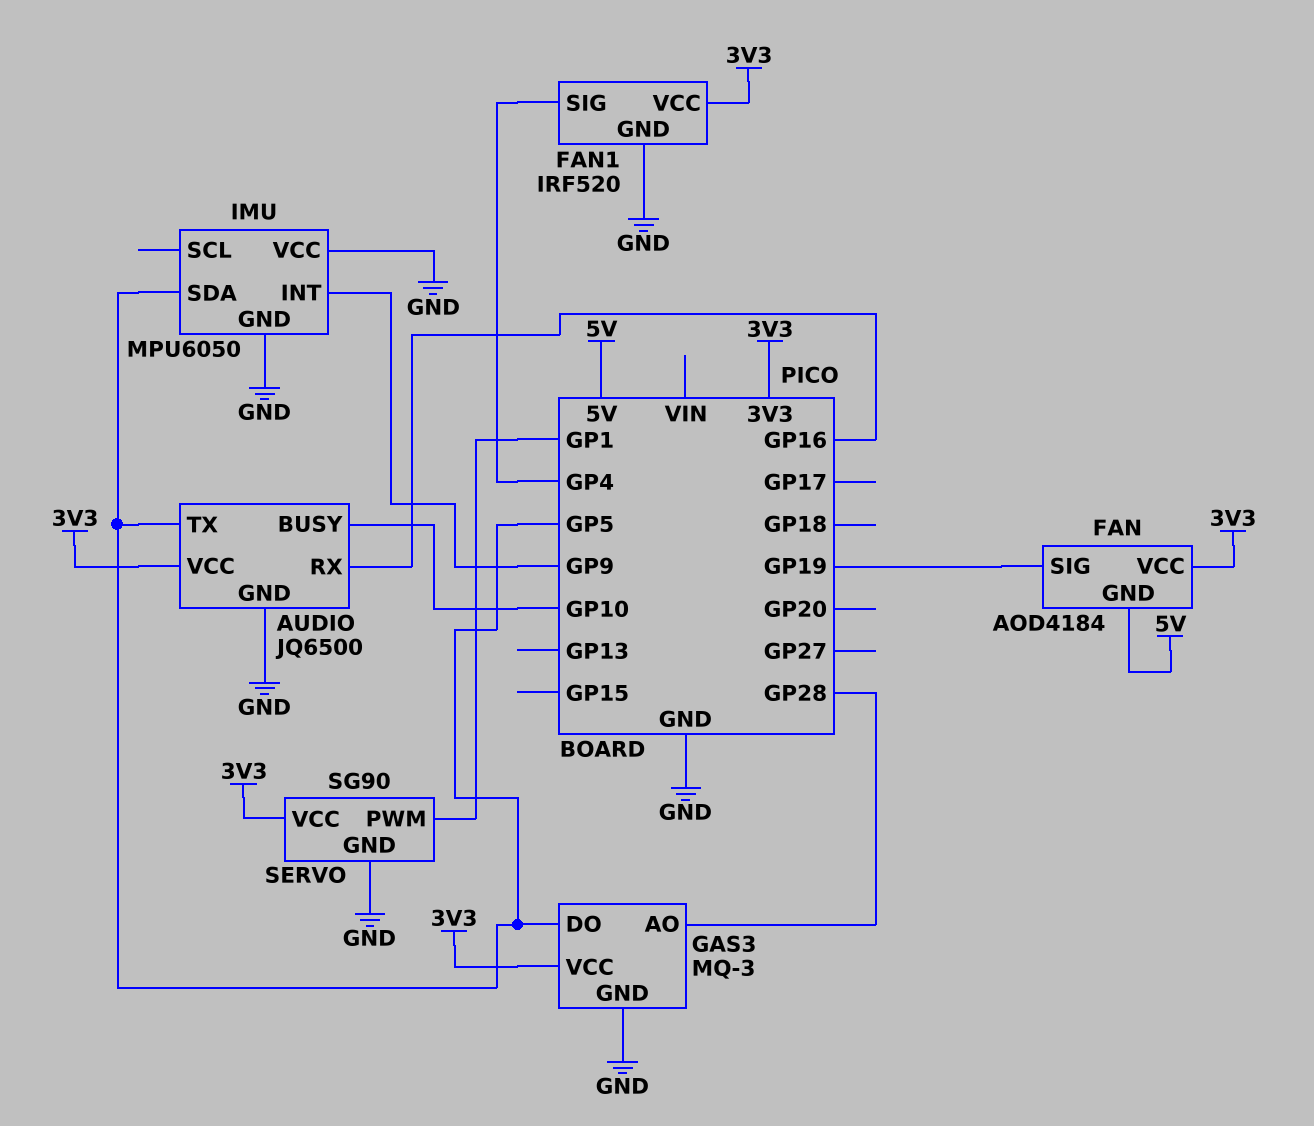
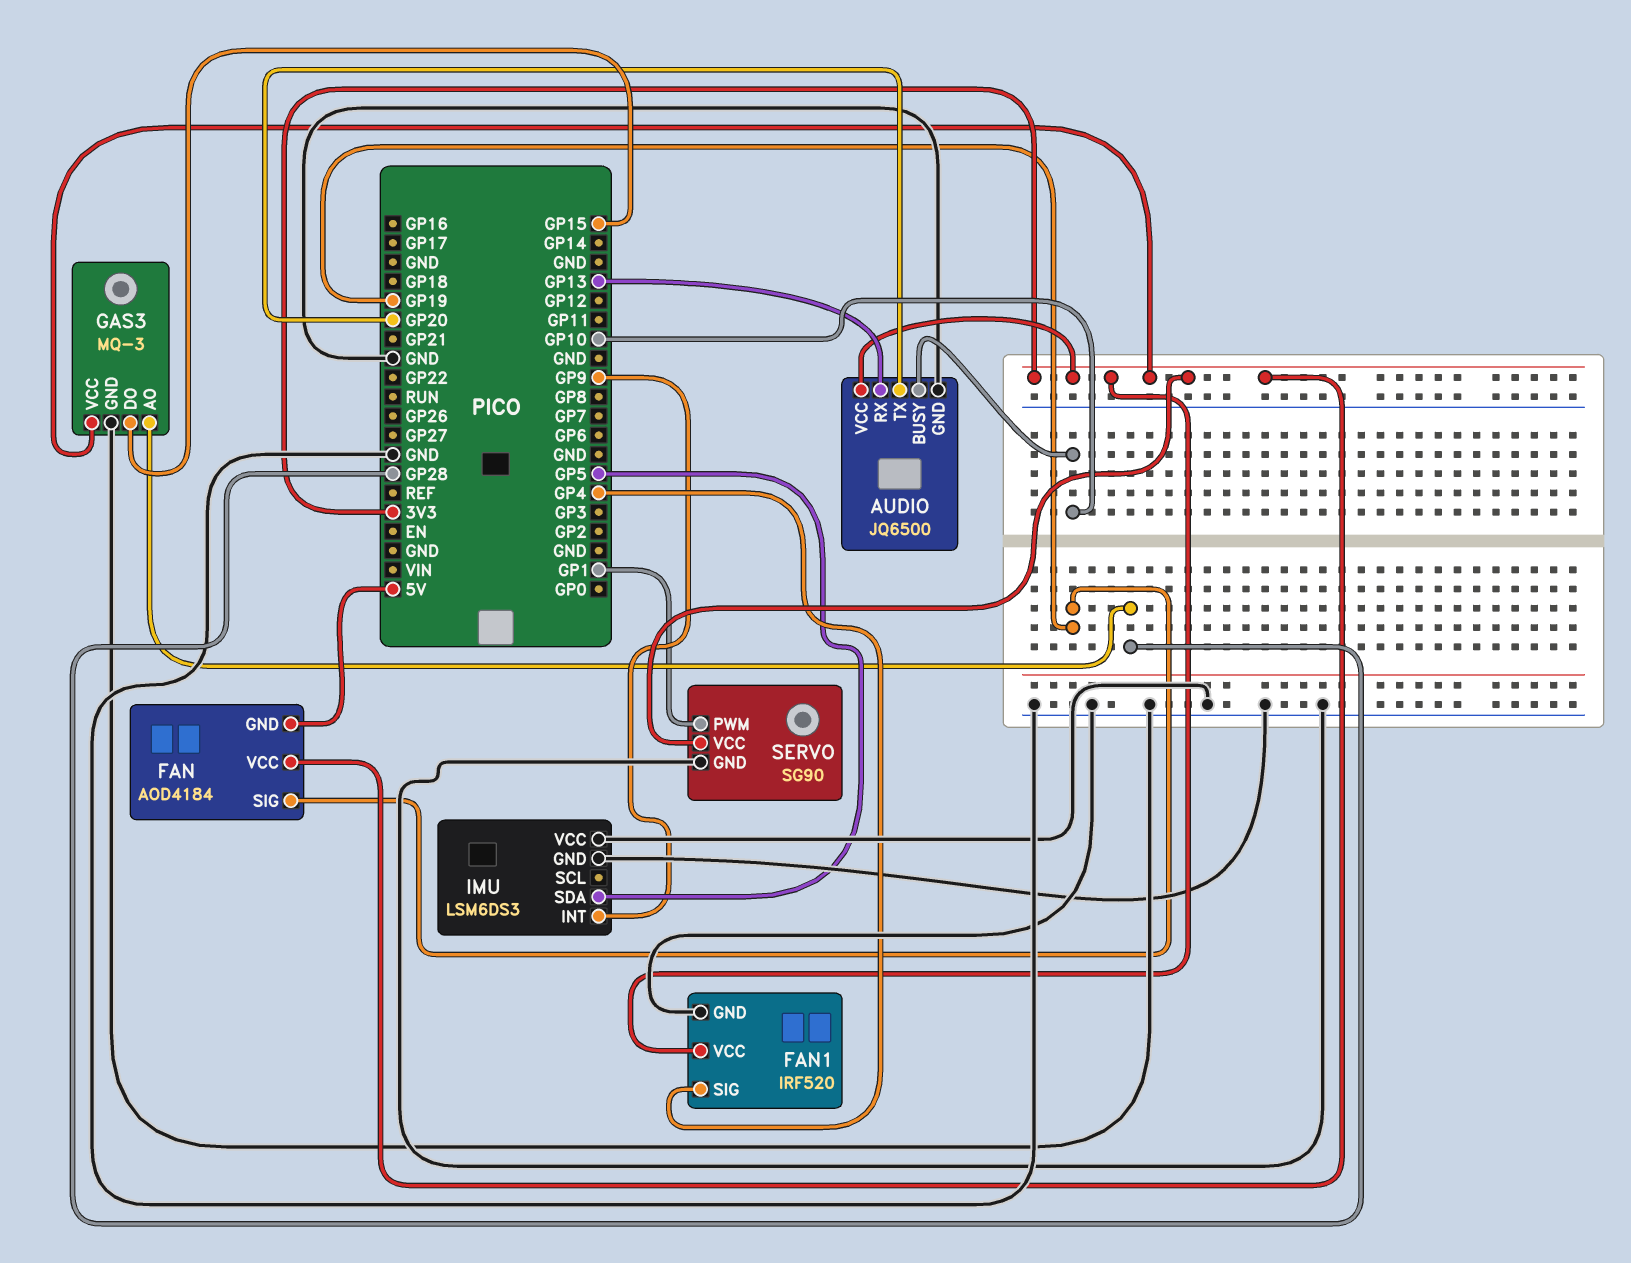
AUDIO pin RX: GP16 -> GP13
AUDIO pin TX: GP5 -> GP20
GAS3 pin DO: GP5 -> GP15
IMU: MPU6050 -> LSM6DS3

